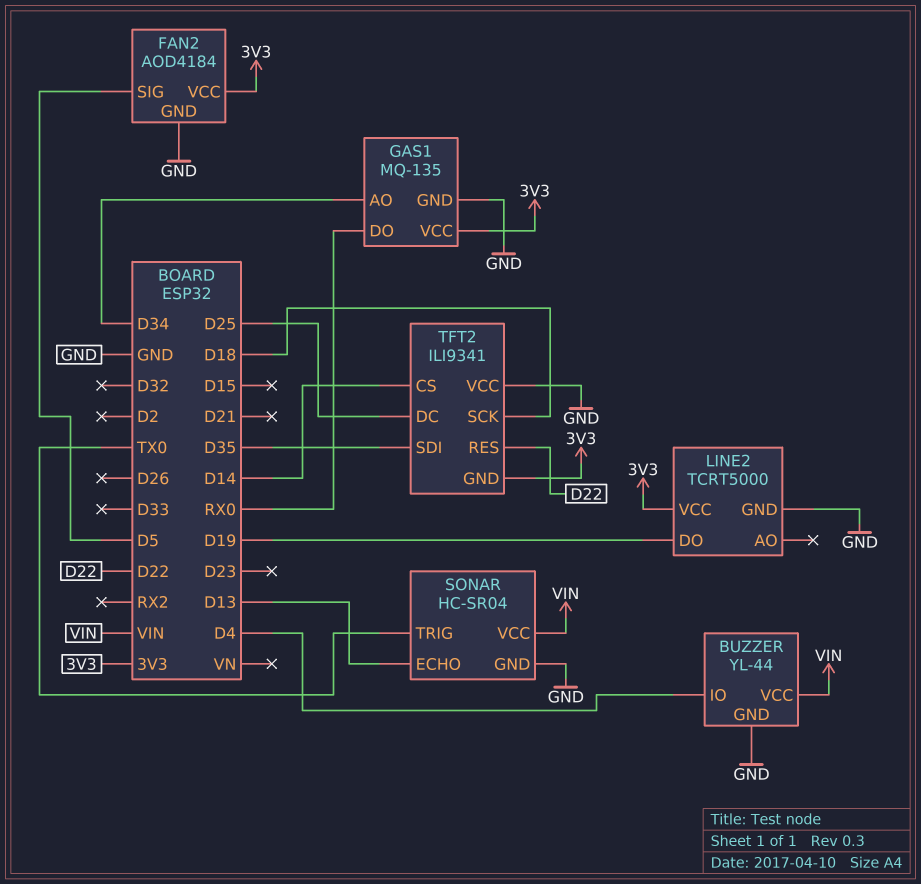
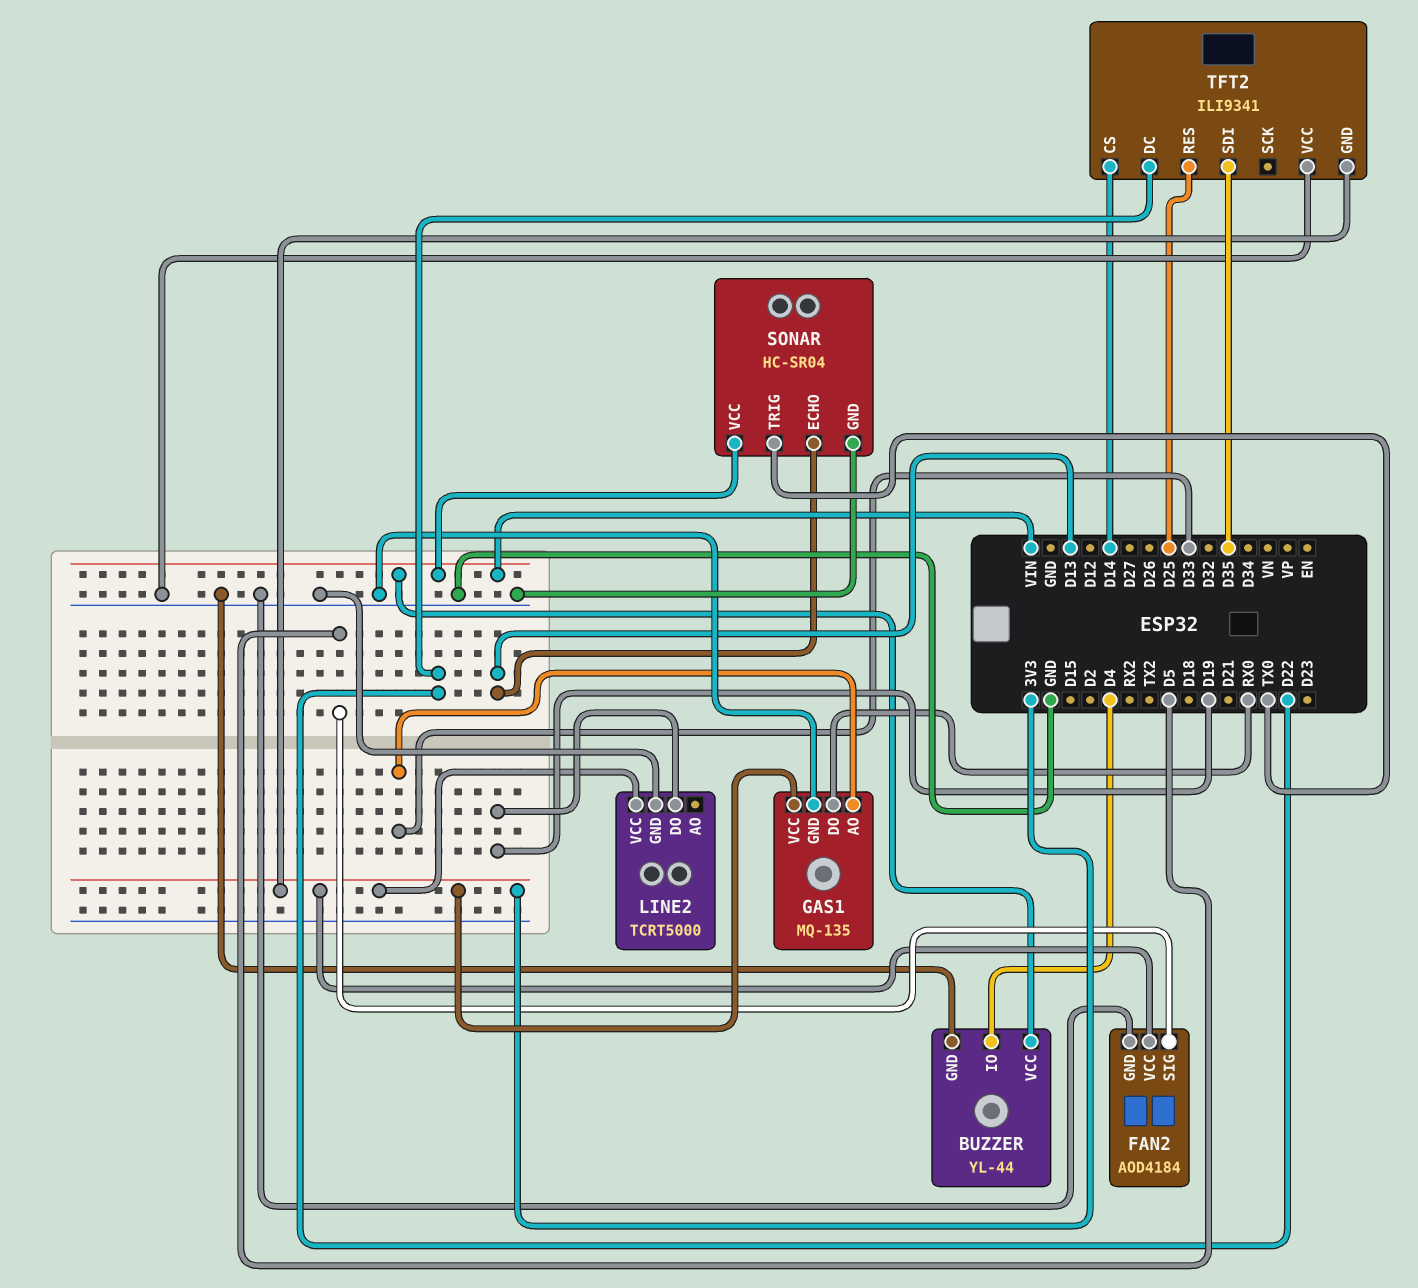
GAS1 pin AO: D34 -> D33
TFT2 pin DC: D25 -> D22
TFT2 pin RES: D22 -> D25
TFT2 pin SCK: D18 -> none

